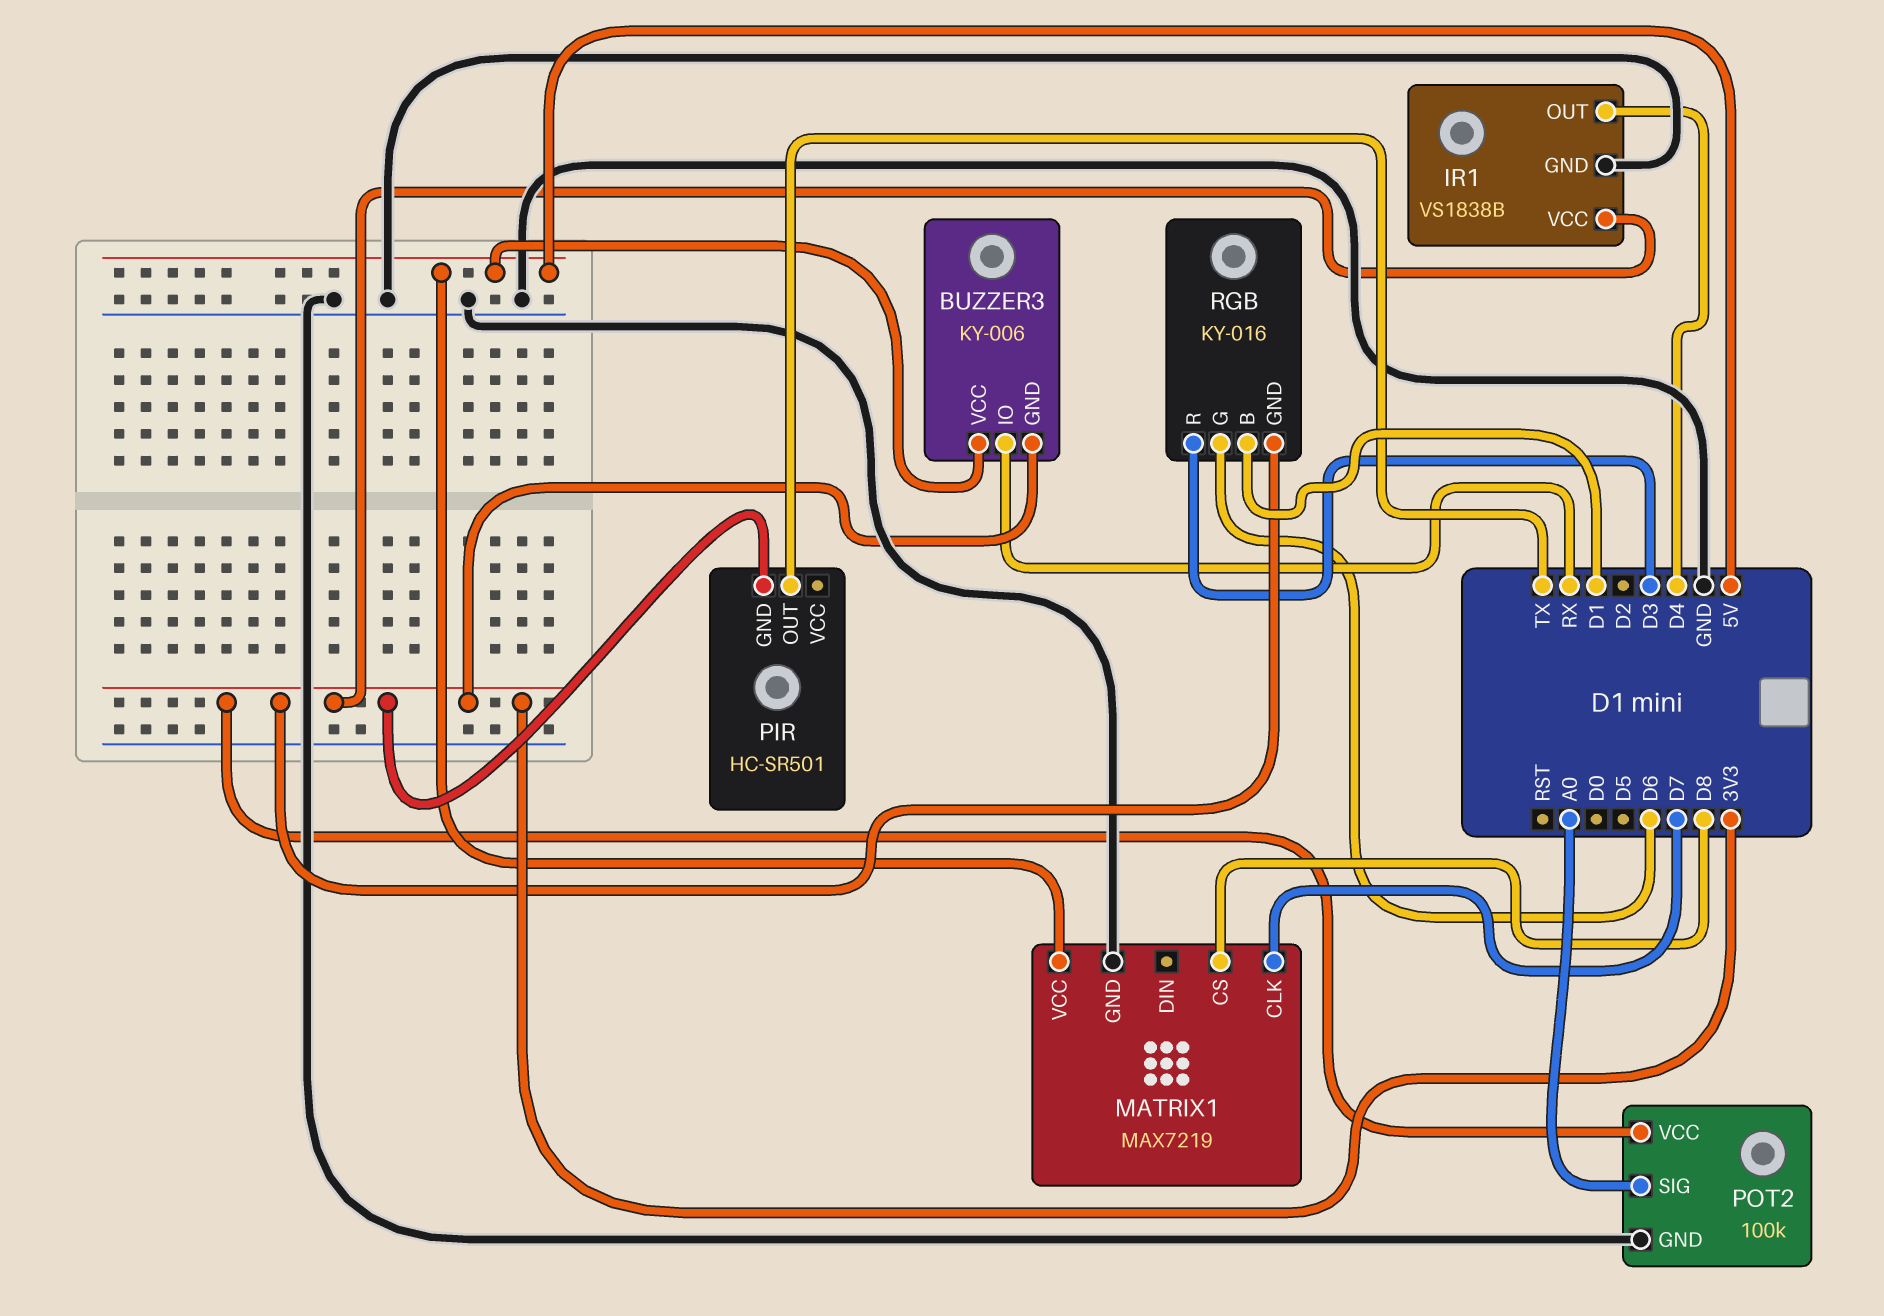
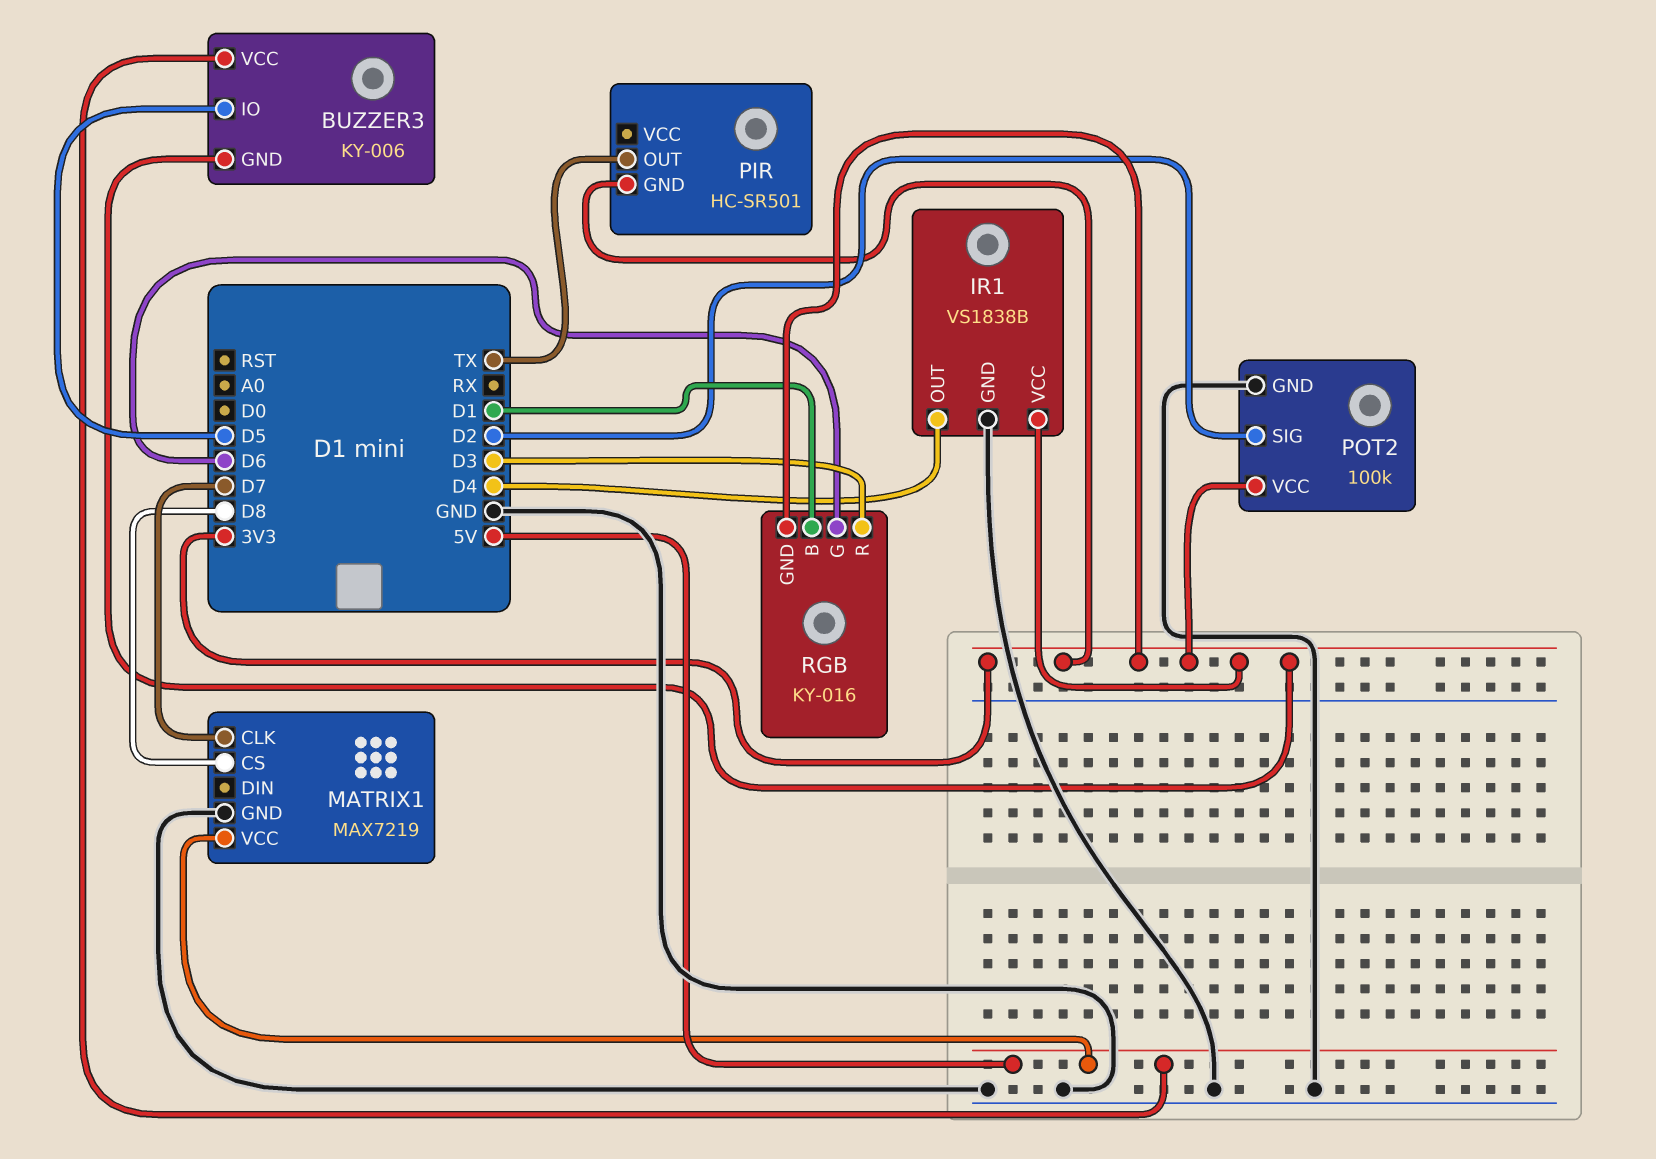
BUZZER3 pin IO: RX -> D5
POT2 pin SIG: A0 -> D2

